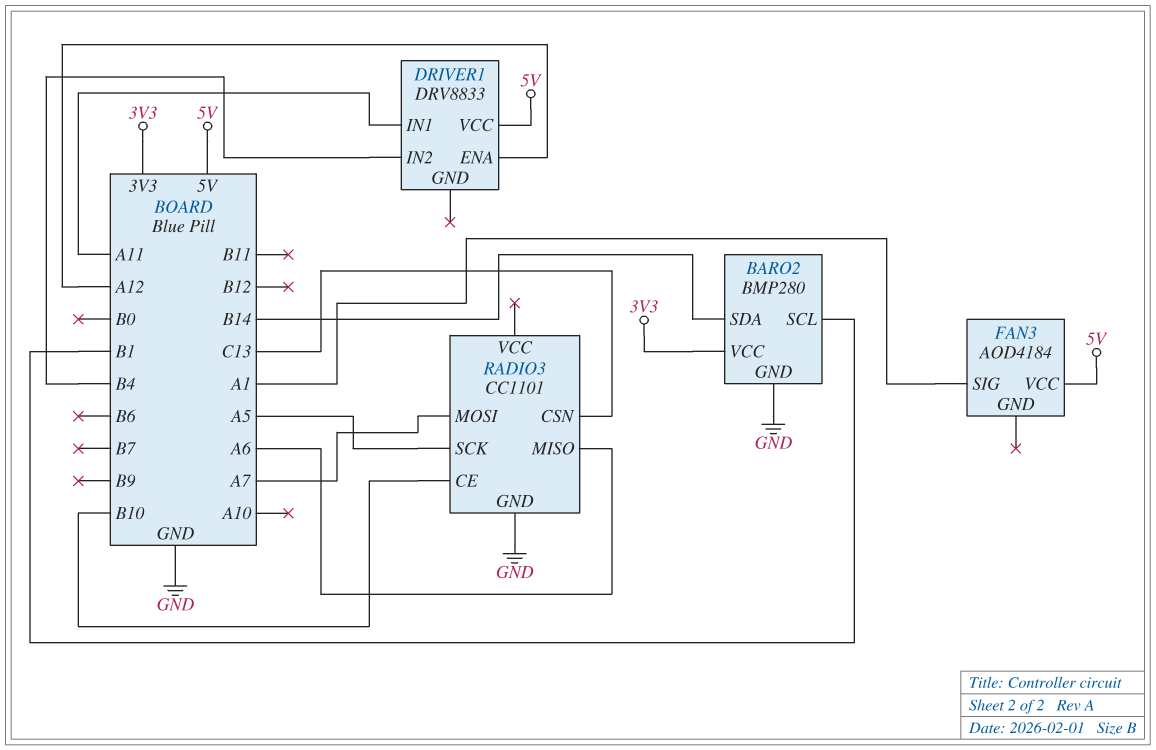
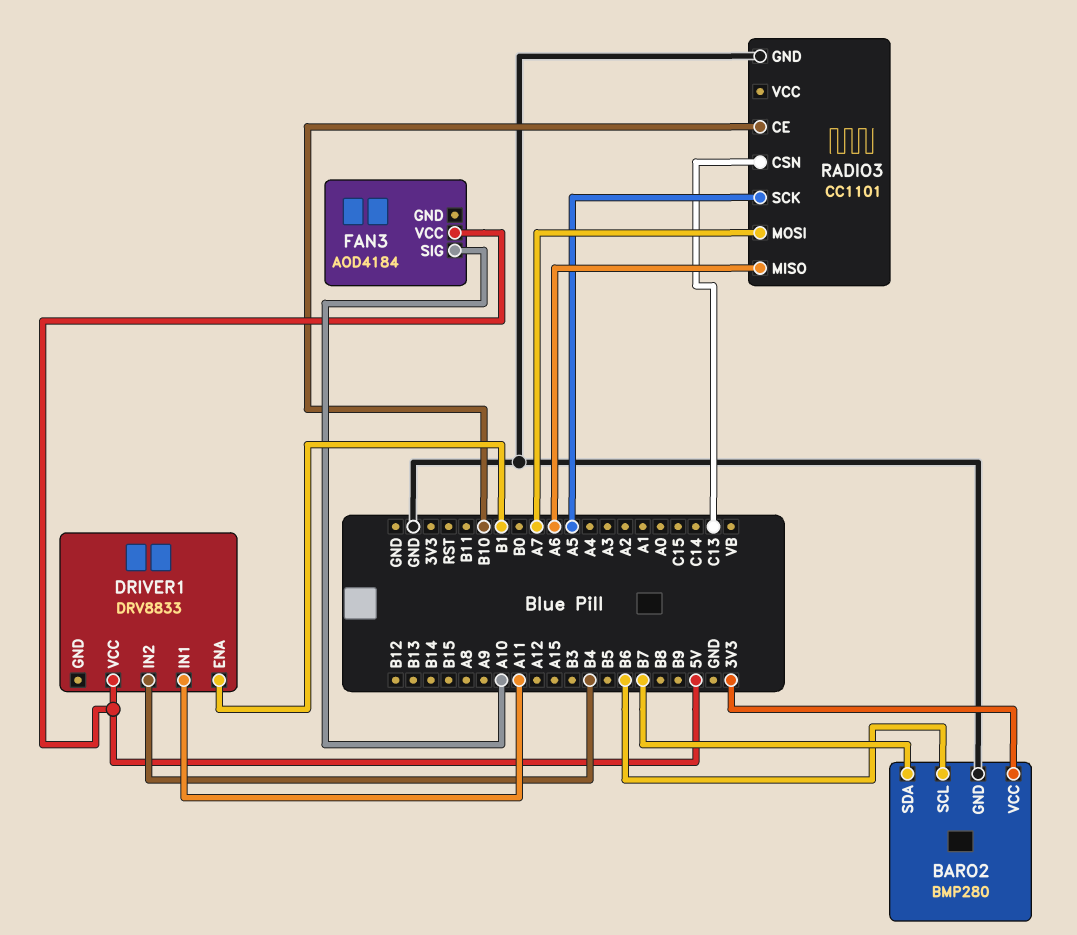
BARO2 pin SCL: B1 -> B6
BARO2 pin SDA: B14 -> B7
DRIVER1 pin ENA: A12 -> B1
FAN3 pin SIG: A1 -> A10

